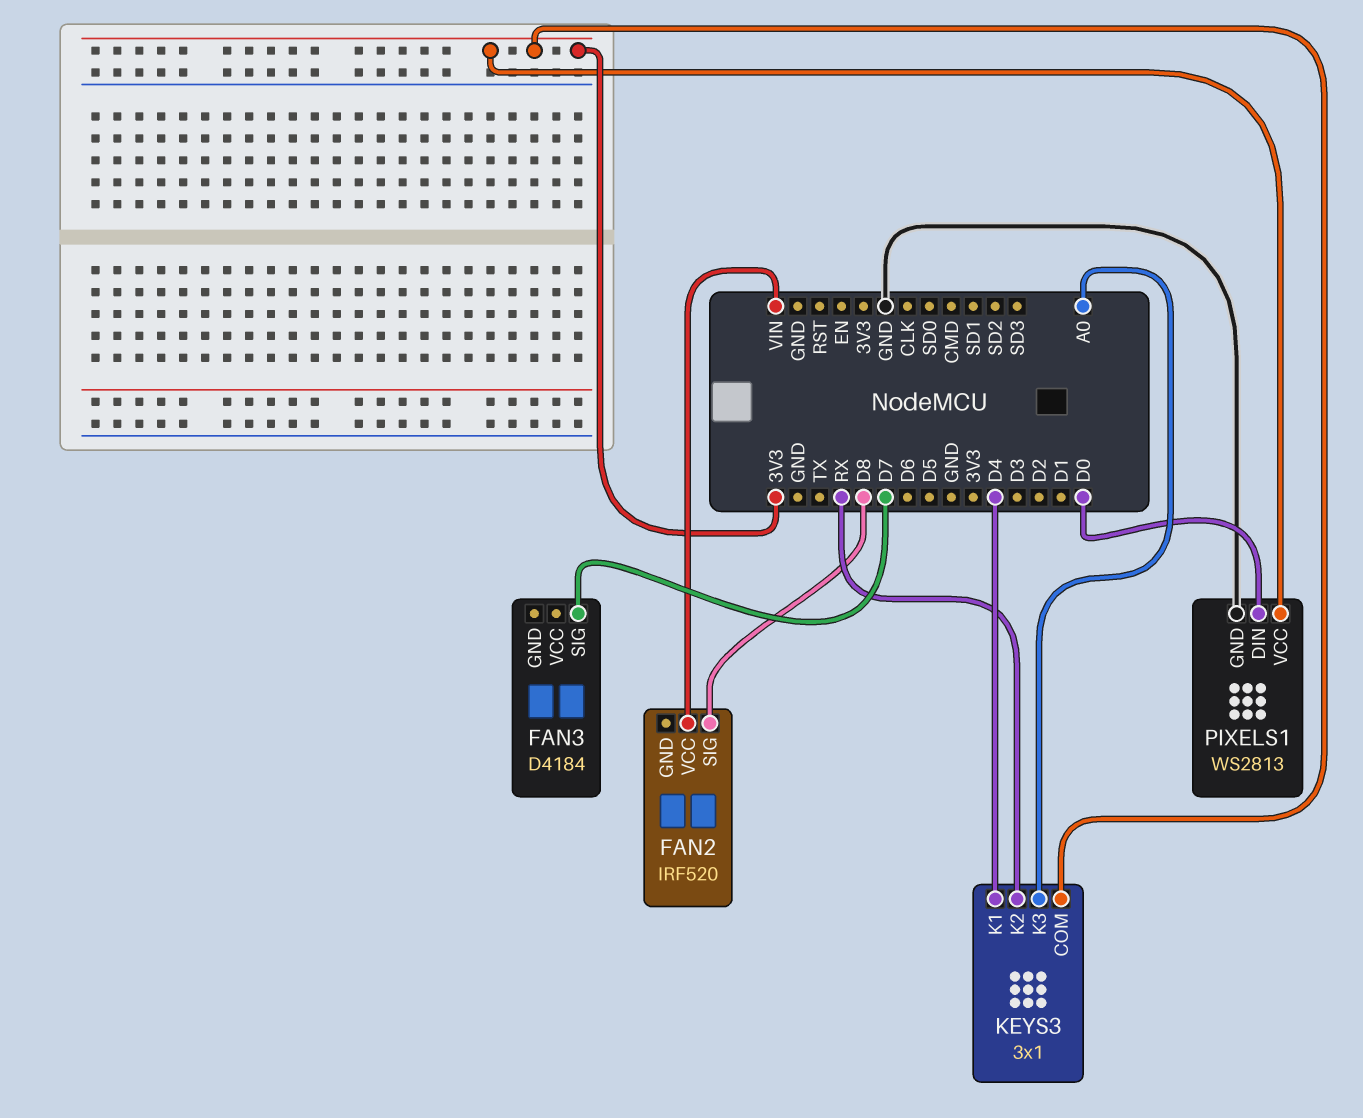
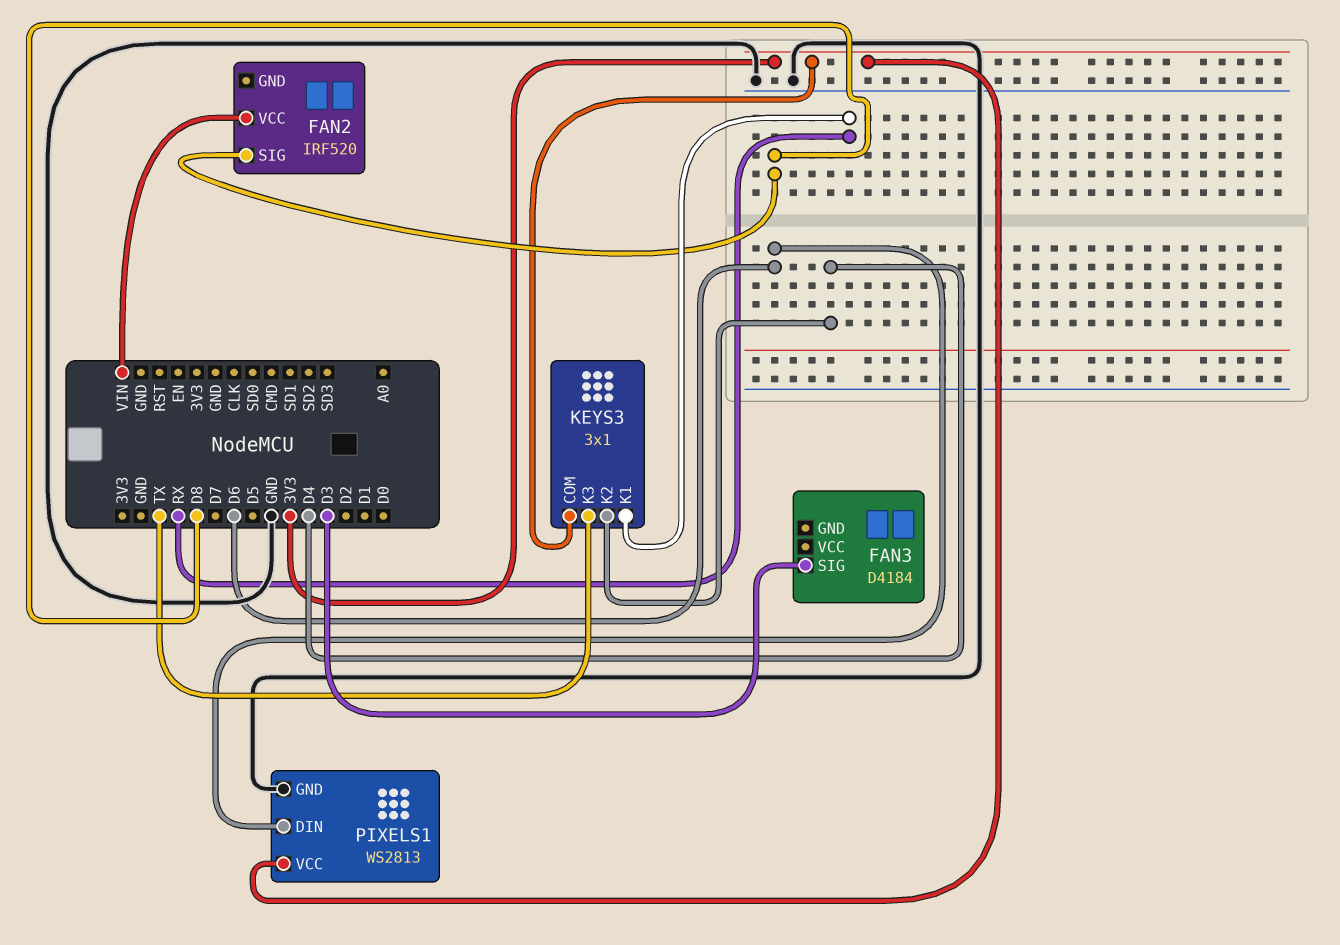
FAN3 pin SIG: D7 -> D3
KEYS3 pin K1: D4 -> RX
KEYS3 pin K2: RX -> D4
KEYS3 pin K3: A0 -> TX
PIXELS1 pin DIN: D0 -> D6

